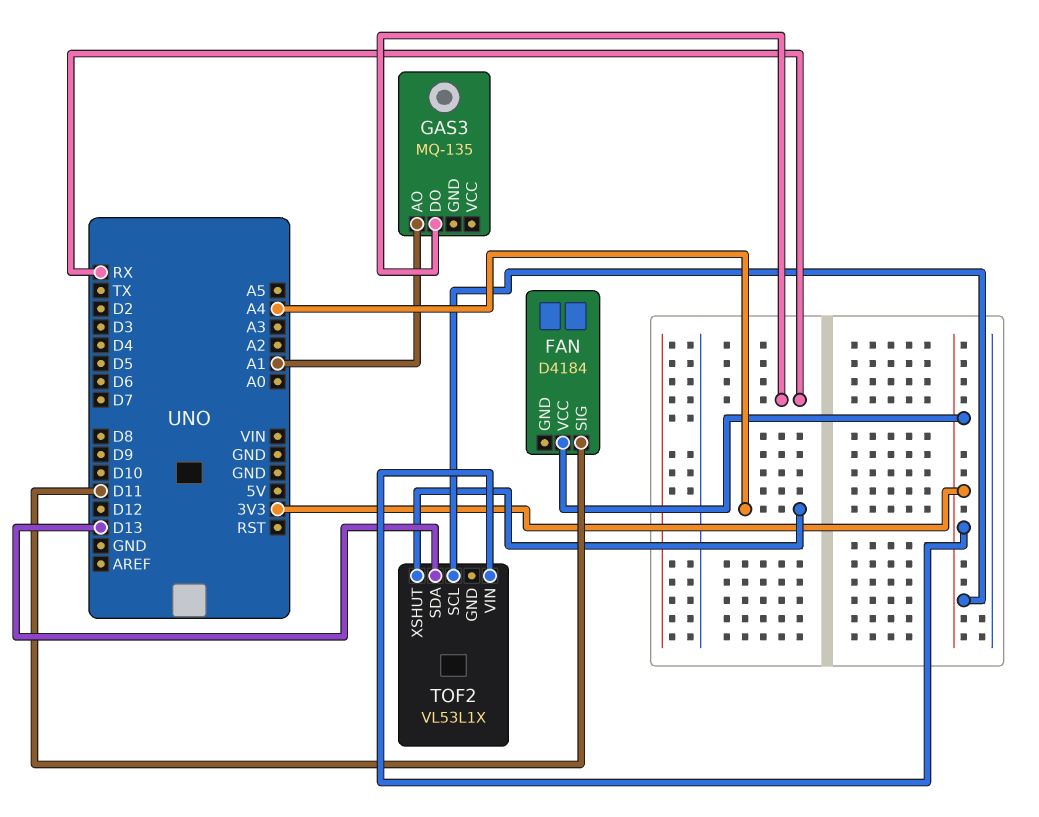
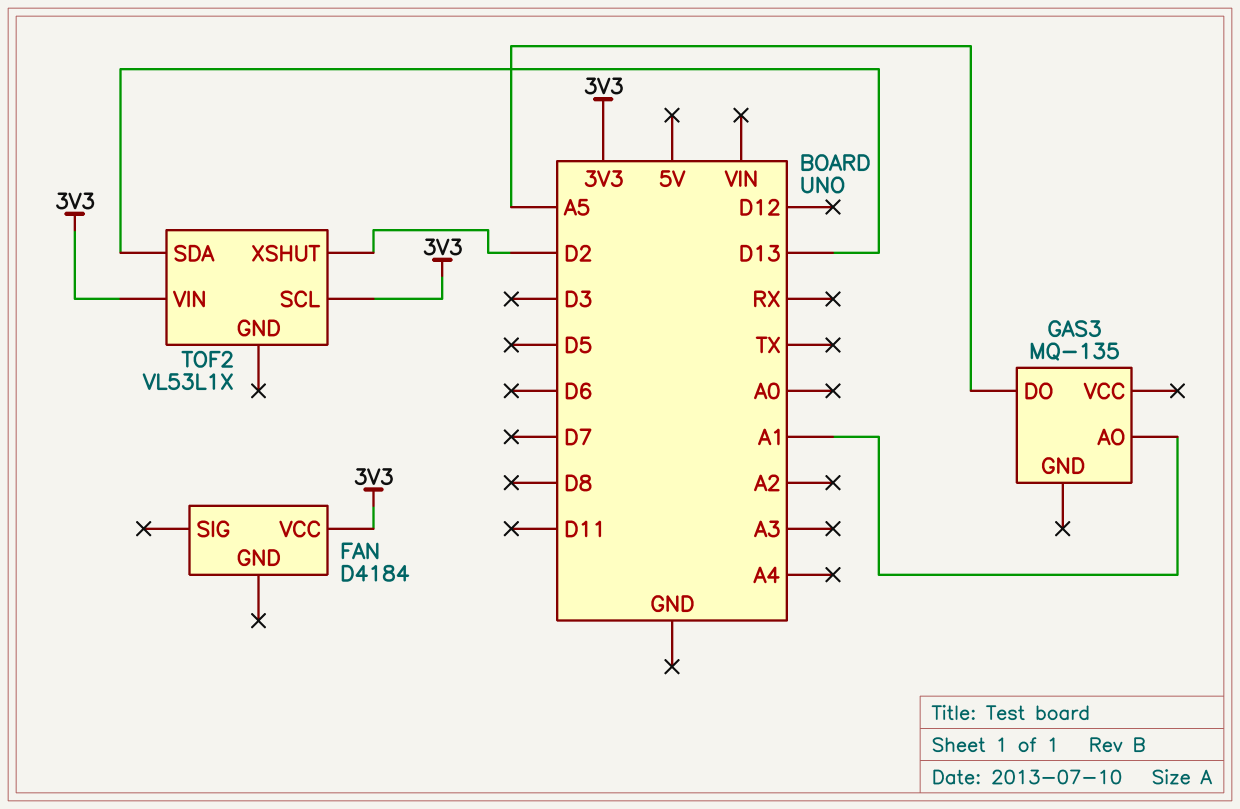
FAN pin SIG: D11 -> none
GAS3 pin DO: RX -> A5
TOF2 pin XSHUT: A4 -> D2

